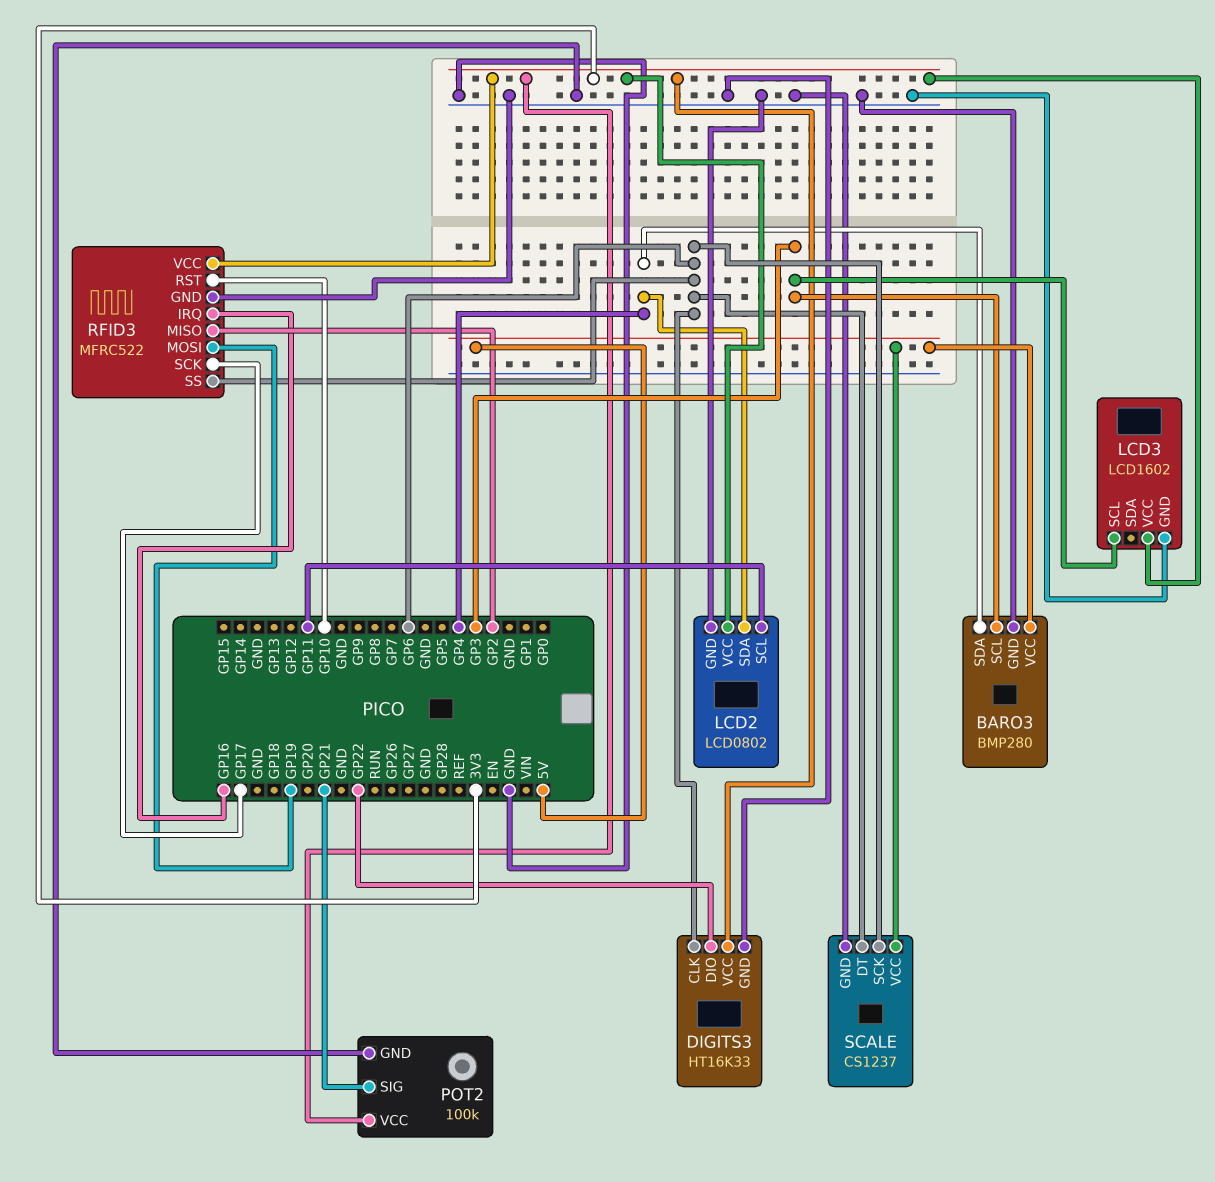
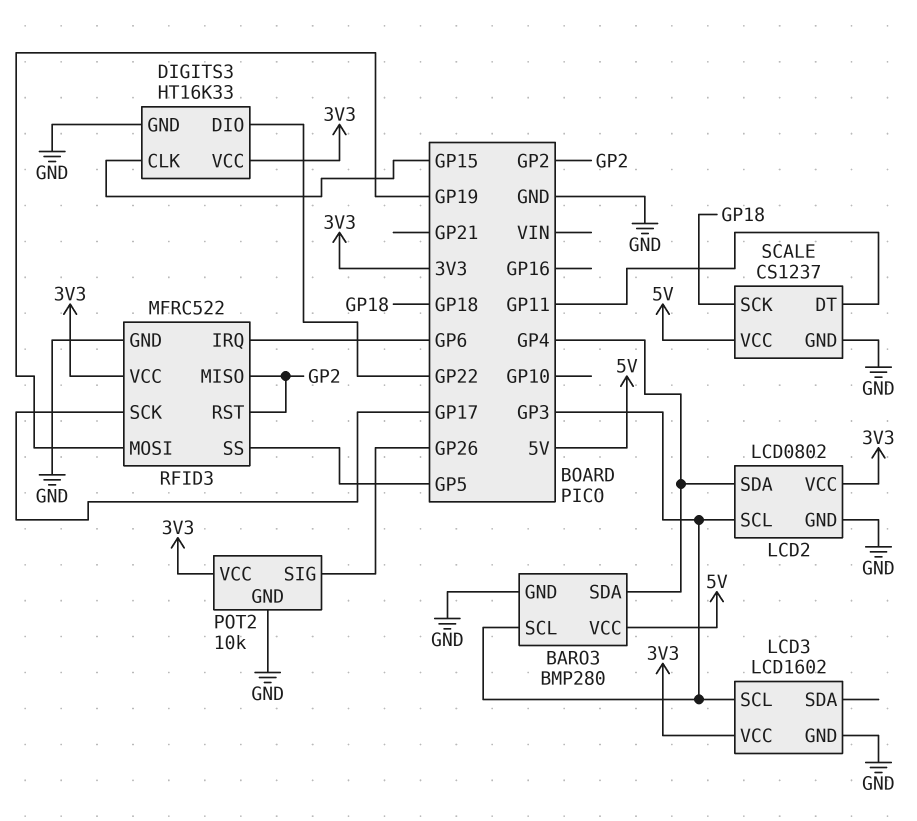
DIGITS3 pin CLK: GP6 -> GP15
LCD2 pin SCL: GP11 -> GP3
POT2: 100k -> 10k
POT2 pin SIG: GP21 -> GP26
RFID3 pin IRQ: GP16 -> GP6
RFID3 pin RST: GP10 -> GP2
RFID3 pin SS: GP6 -> GP5
SCALE pin DT: GP6 -> GP11
SCALE pin SCK: GP6 -> GP18

